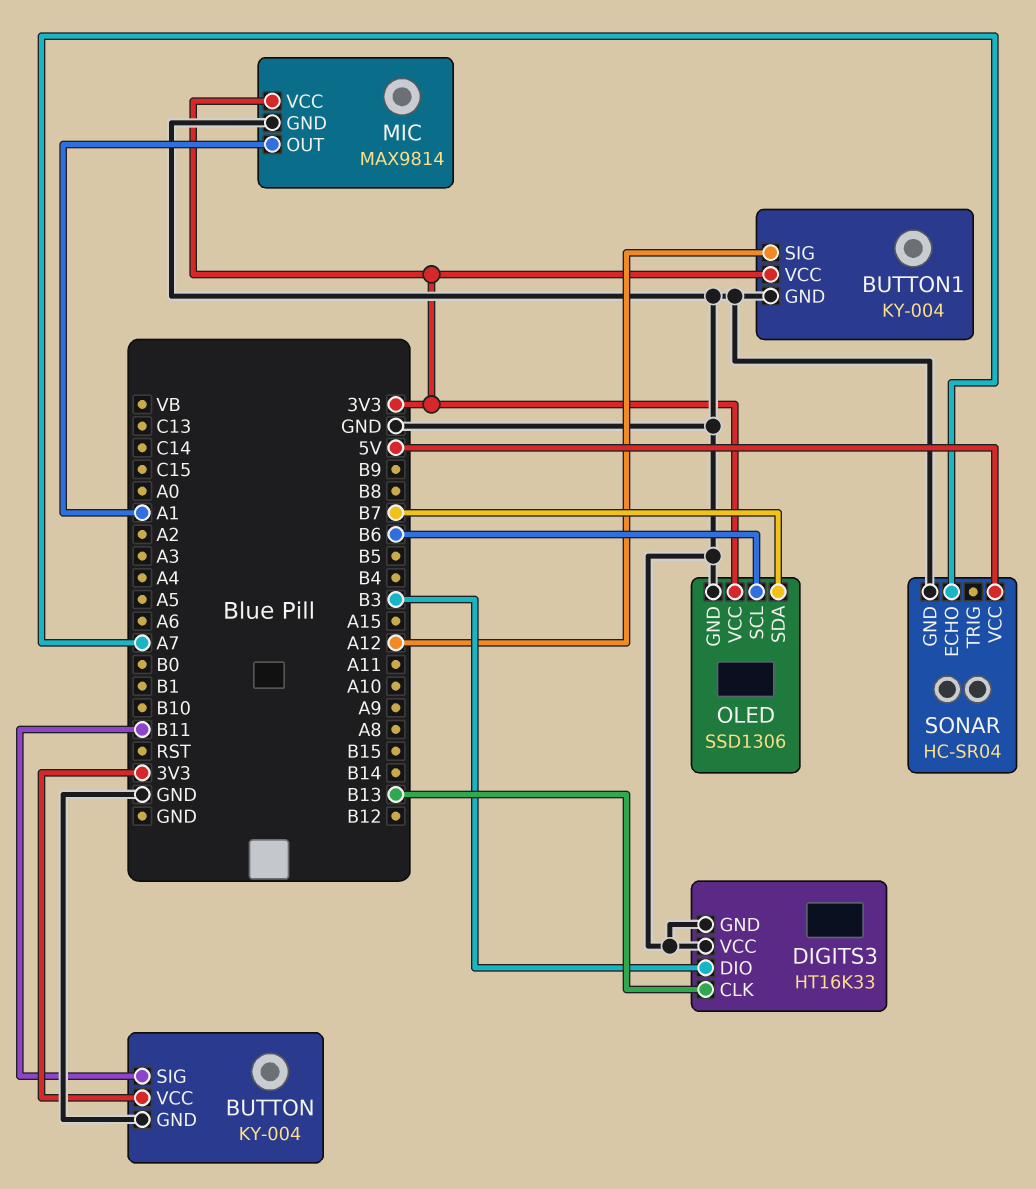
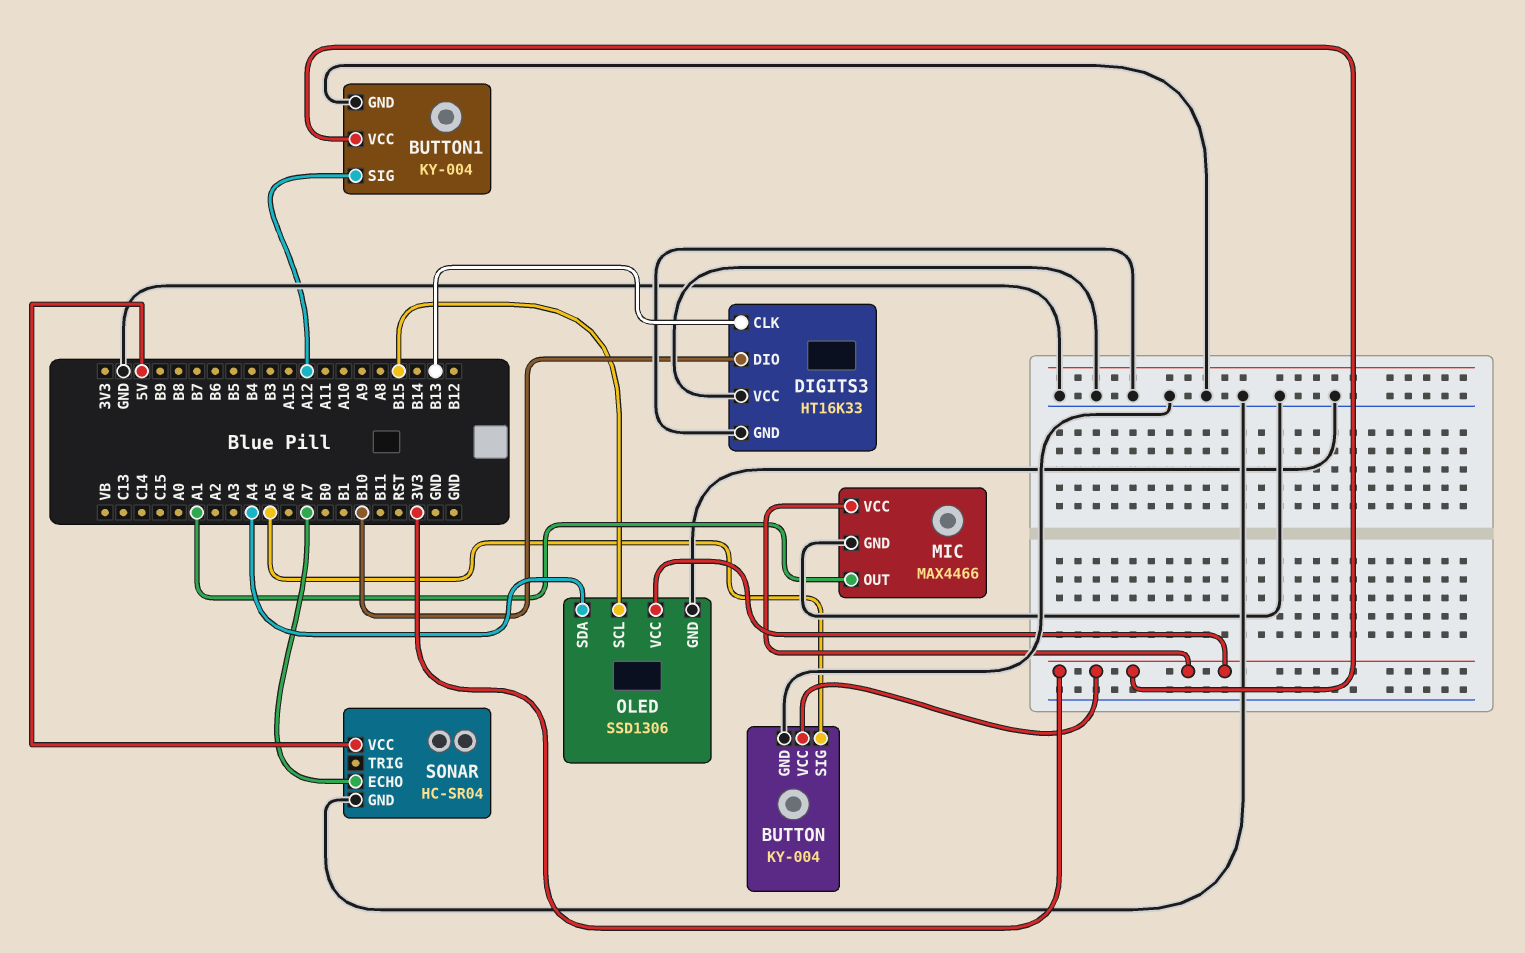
BUTTON pin SIG: B11 -> A5
DIGITS3 pin DIO: B3 -> B10
MIC: MAX9814 -> MAX4466
OLED pin SCL: B6 -> B15
OLED pin SDA: B7 -> A4

